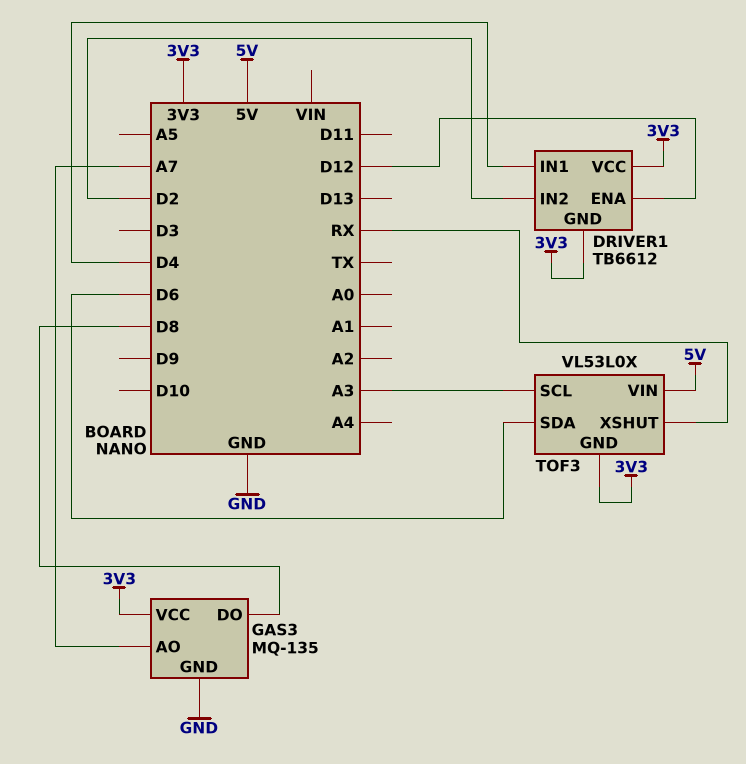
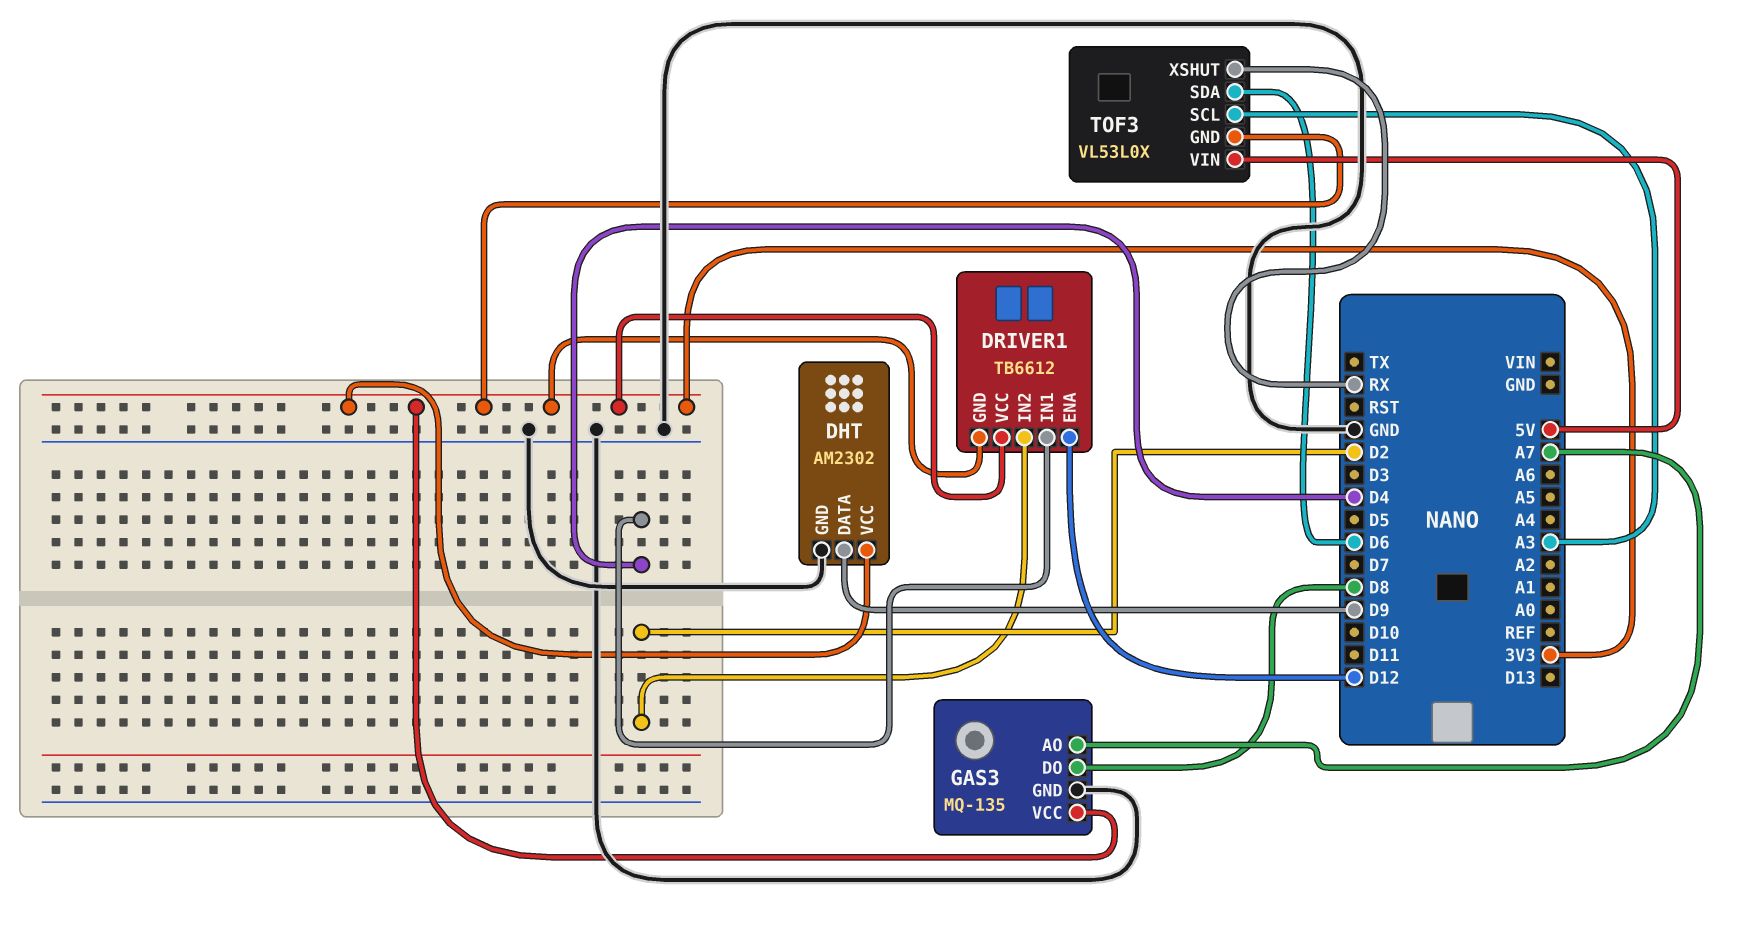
DHT: none -> AM2302
DHT pin DATA: none -> D9
DHT pin GND: none -> GND
DHT pin VCC: none -> 3V3

